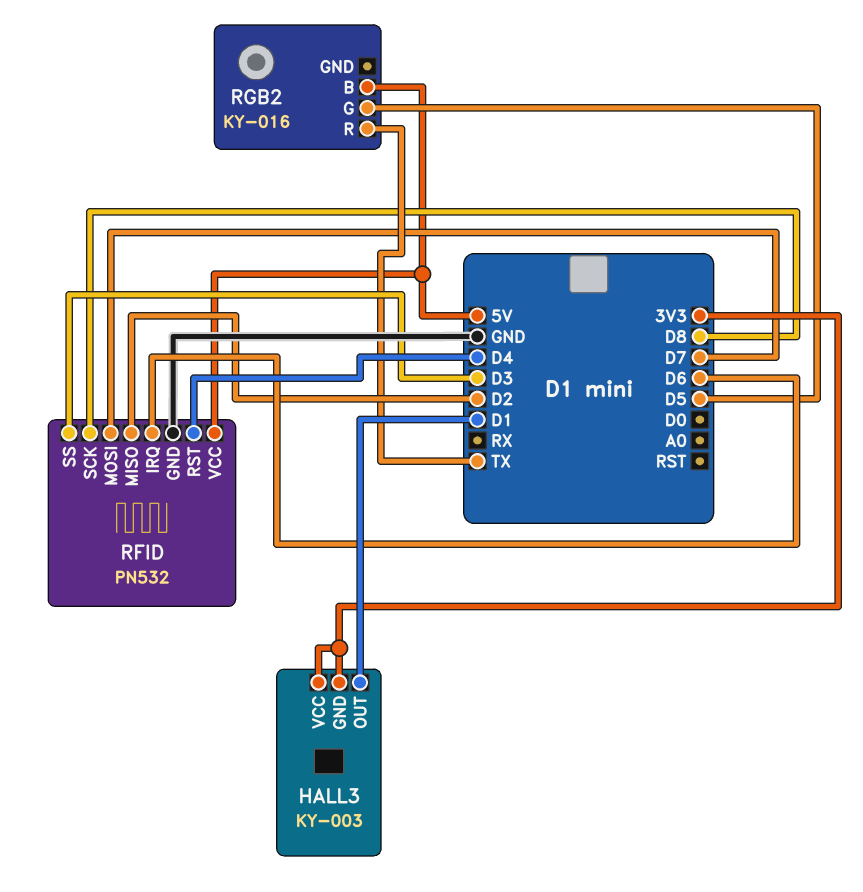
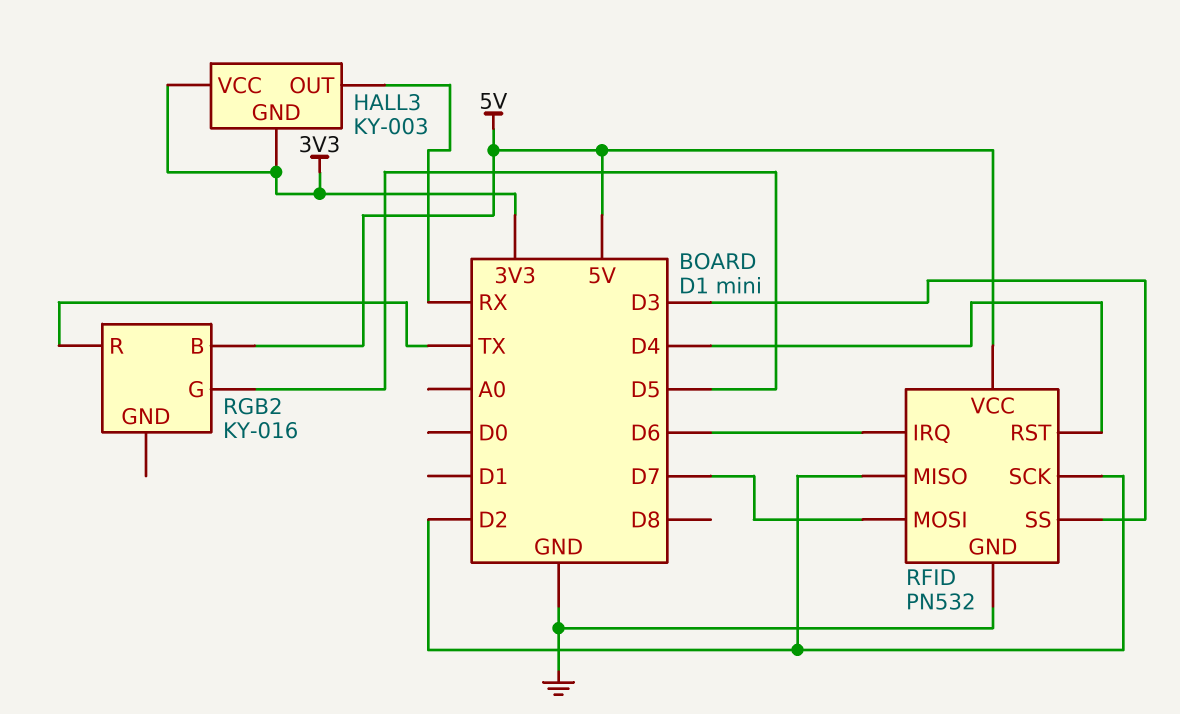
HALL3 pin OUT: D1 -> RX
RFID pin SCK: D8 -> D2

